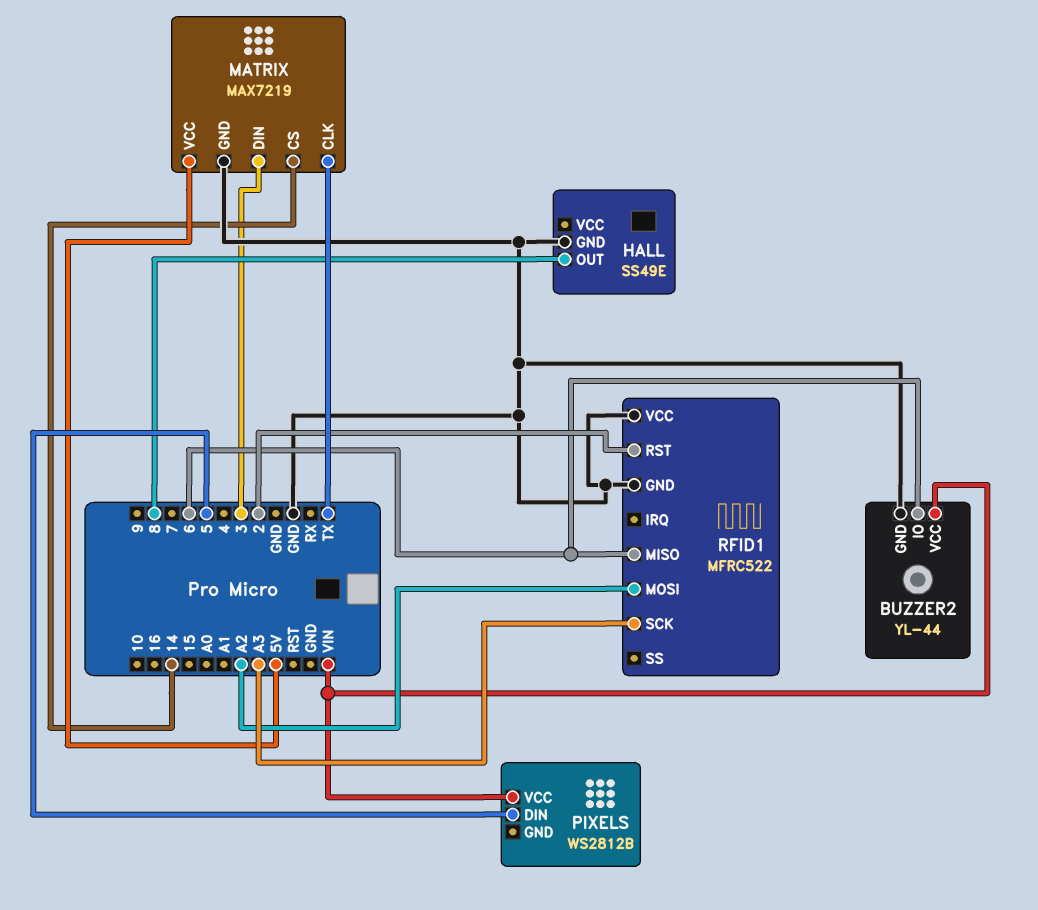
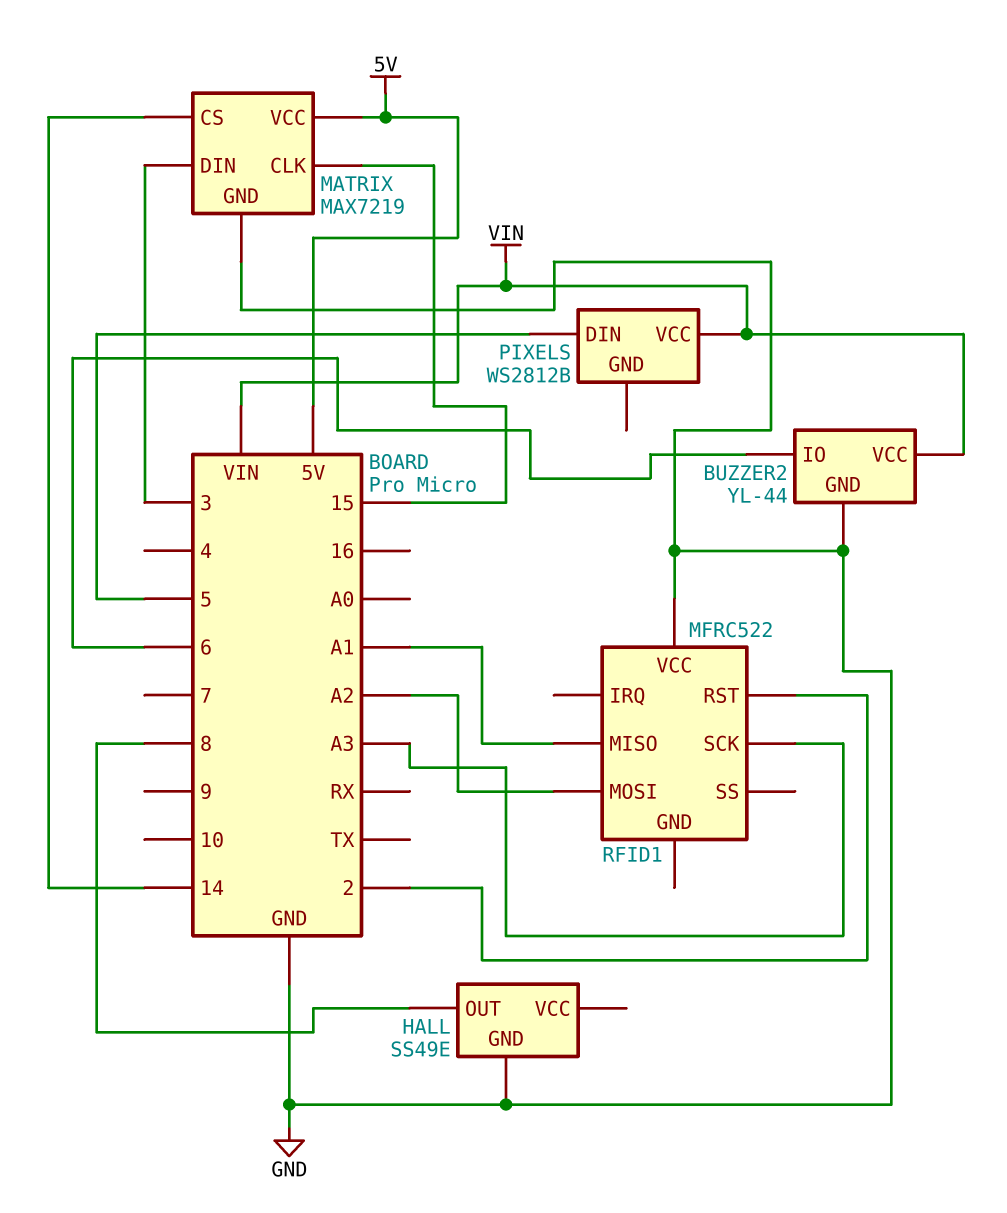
MATRIX pin CLK: TX -> 15
RFID1 pin GND: GND -> none
RFID1 pin MISO: 6 -> A1

